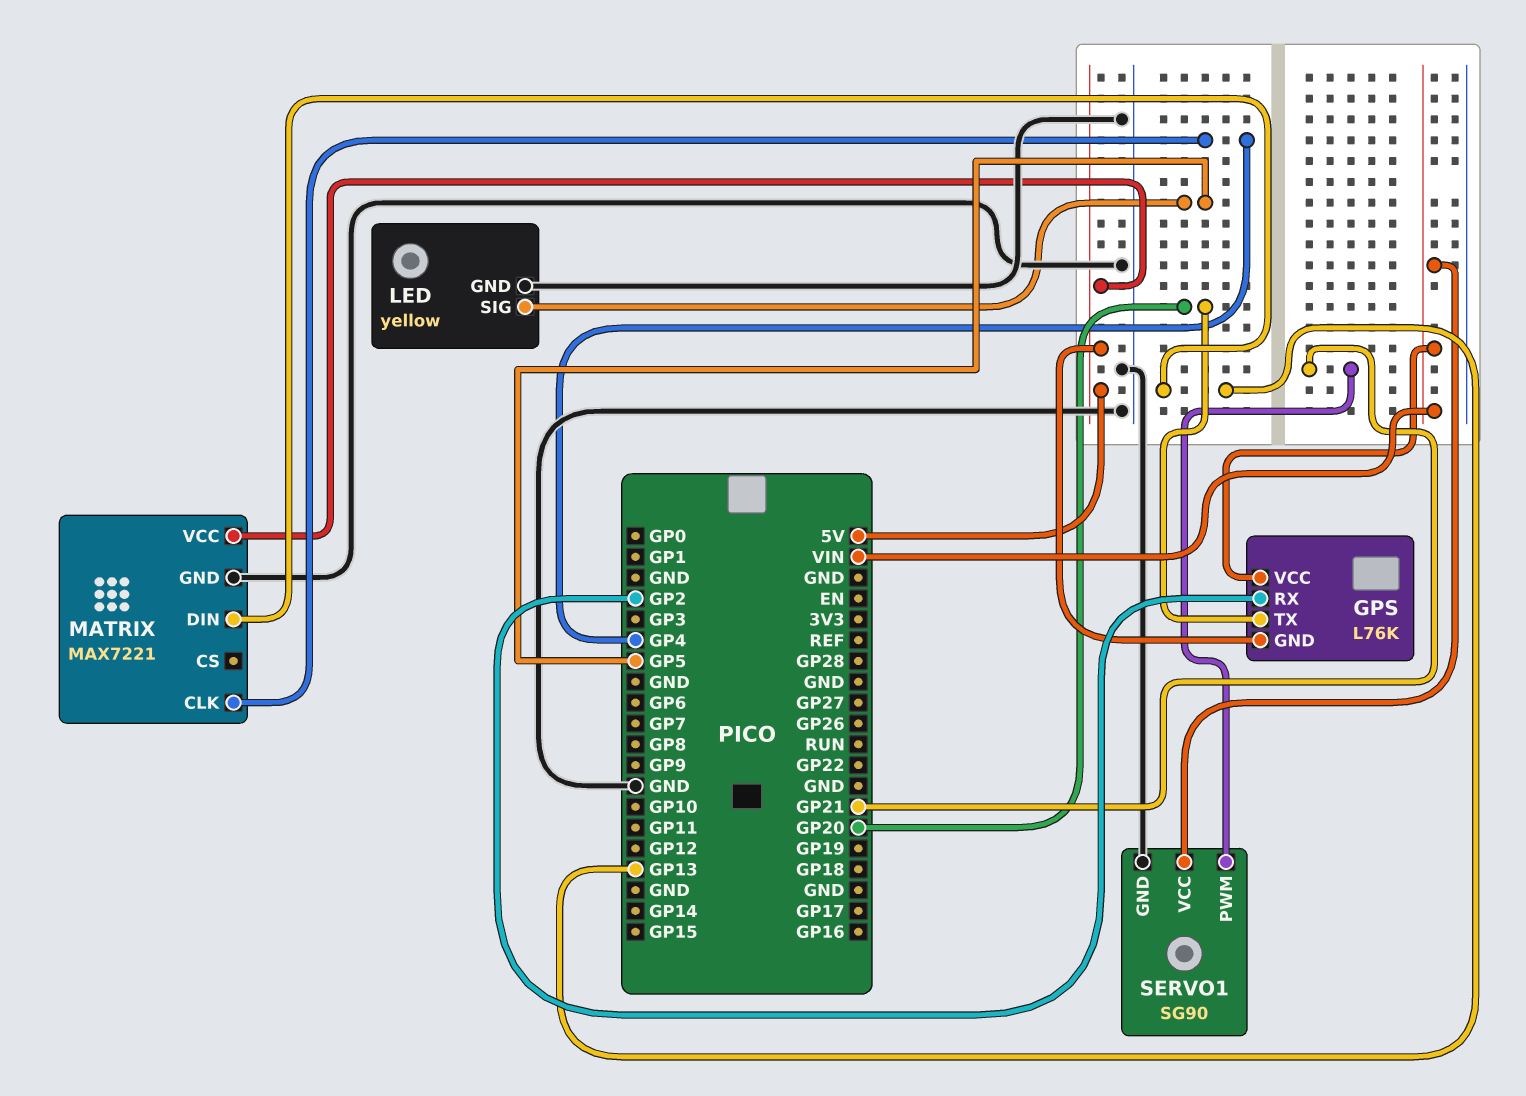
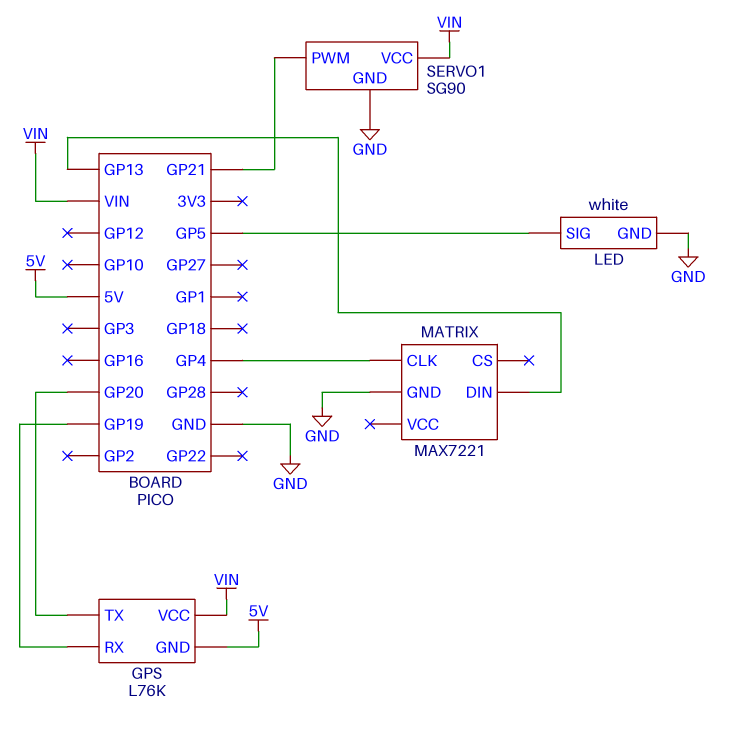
GPS pin RX: GP2 -> GP19
LED: yellow -> white
MATRIX pin VCC: 5V -> none

